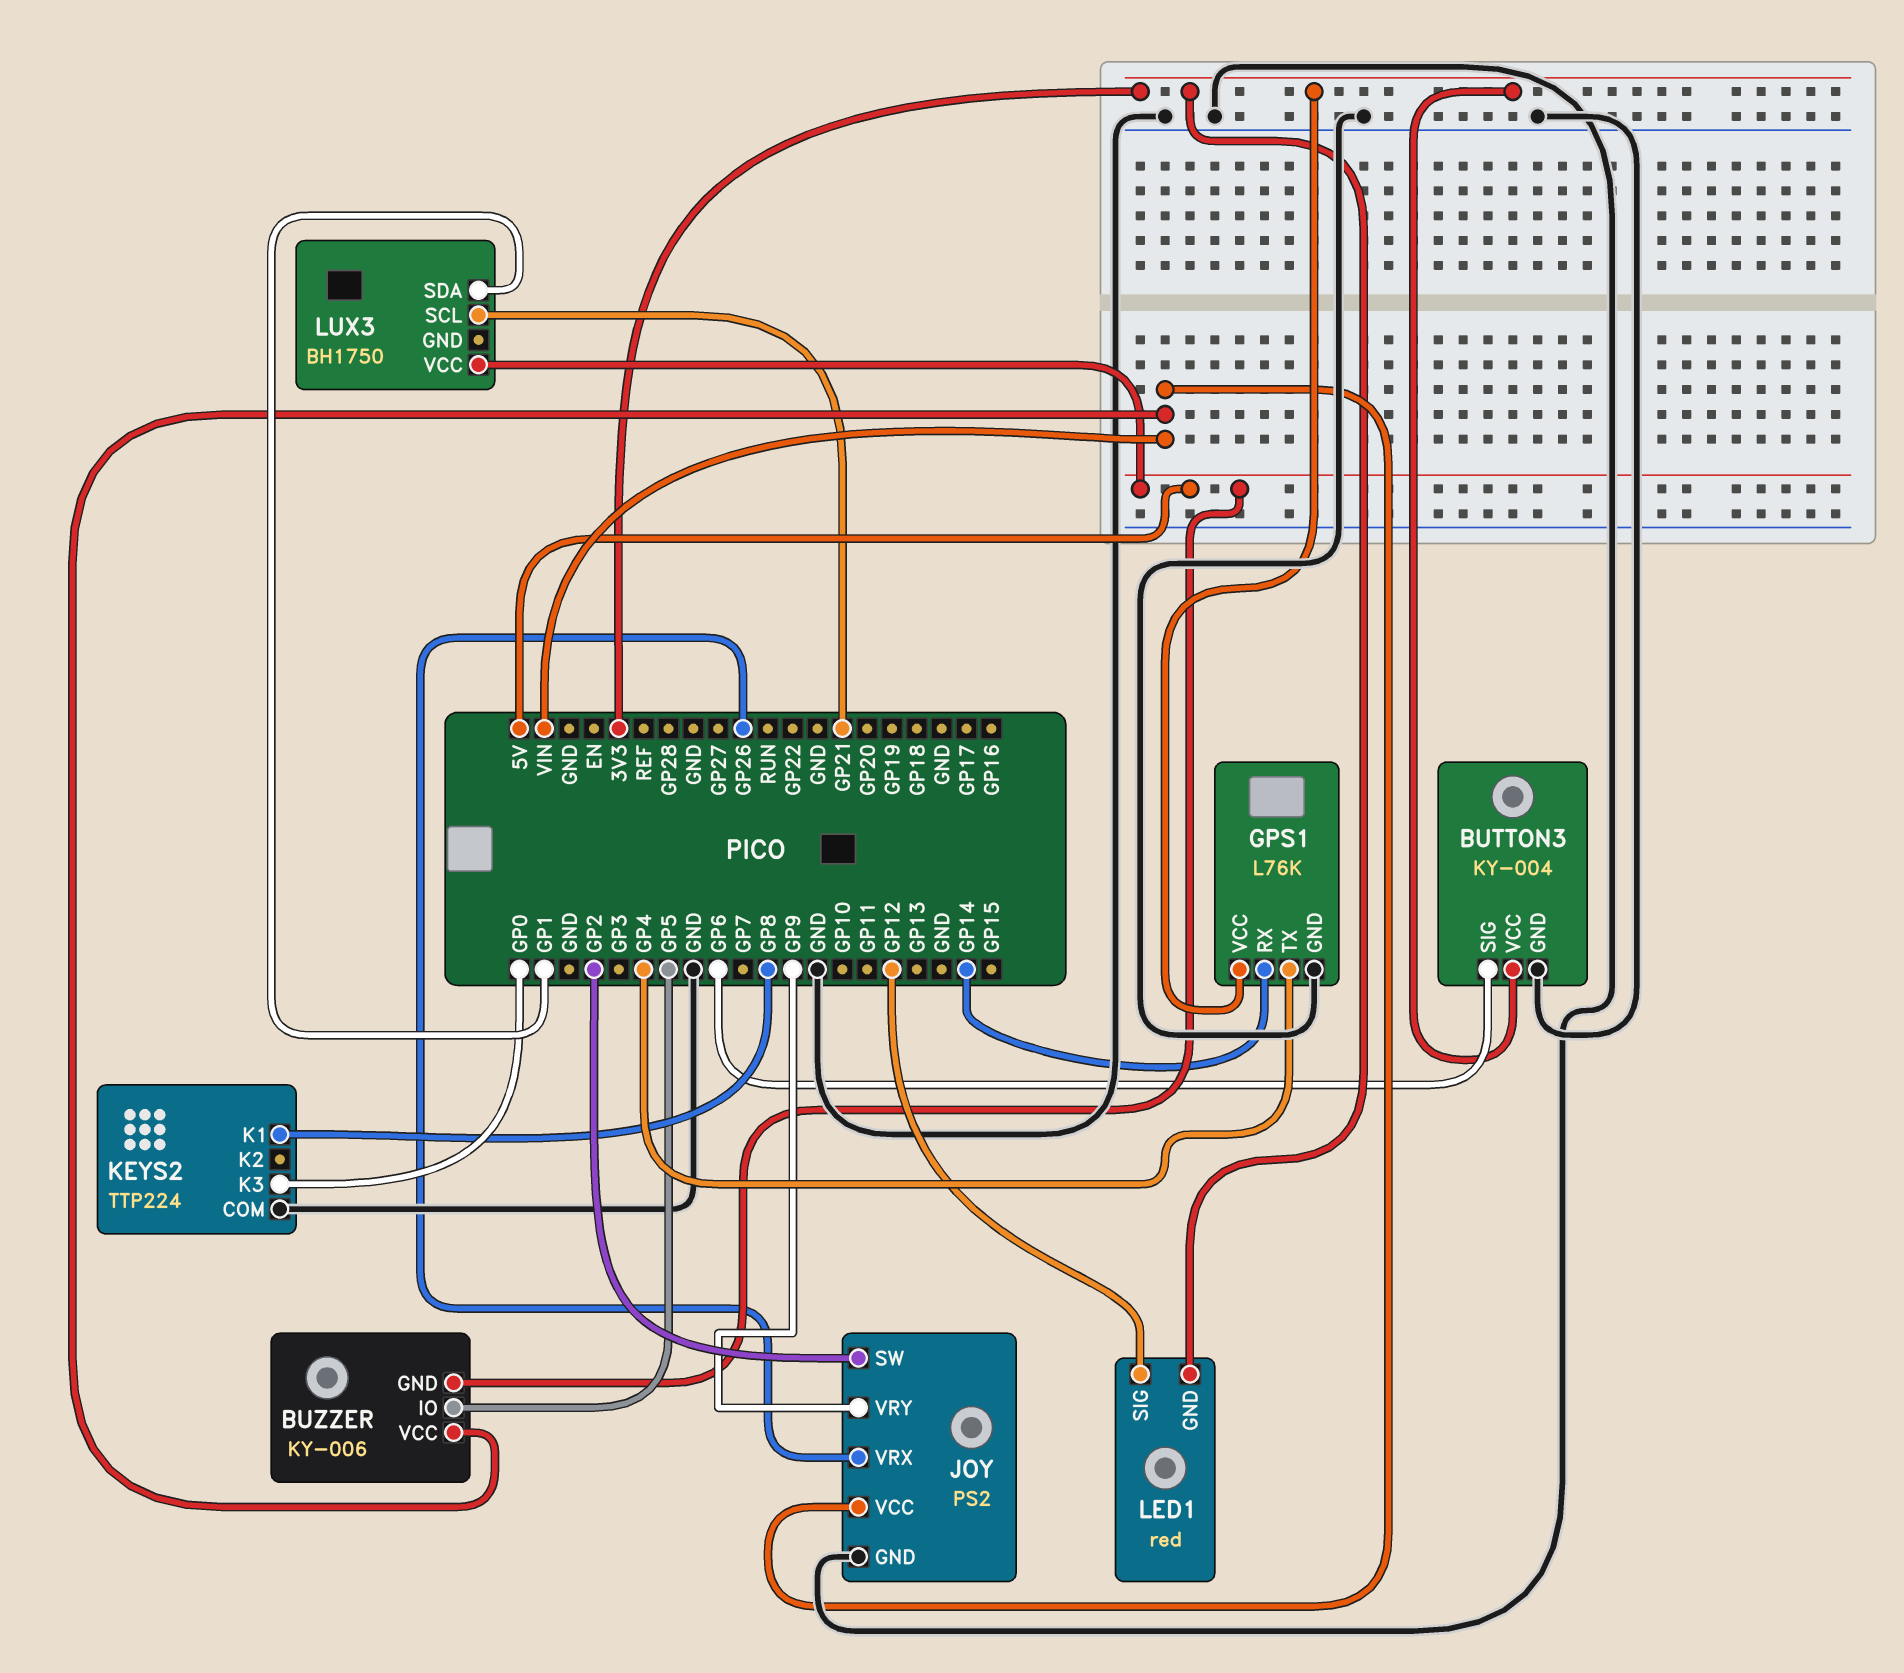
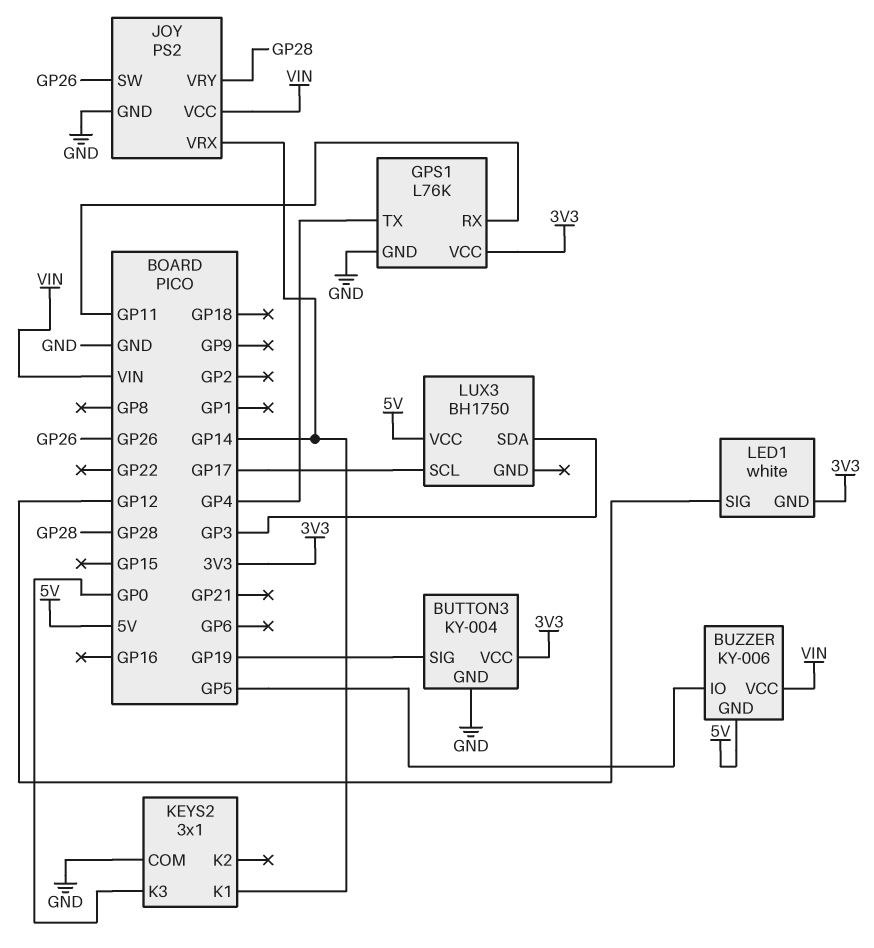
BUTTON3 pin SIG: GP6 -> GP19
GPS1 pin RX: GP14 -> GP11
JOY pin SW: GP2 -> GP26
JOY pin VRX: GP26 -> GP14
JOY pin VRY: GP9 -> GP28
KEYS2: TTP224 -> 3x1
KEYS2 pin K1: GP8 -> GP14
LED1: red -> white
LUX3 pin SCL: GP21 -> GP17
LUX3 pin SDA: GP1 -> GP3

